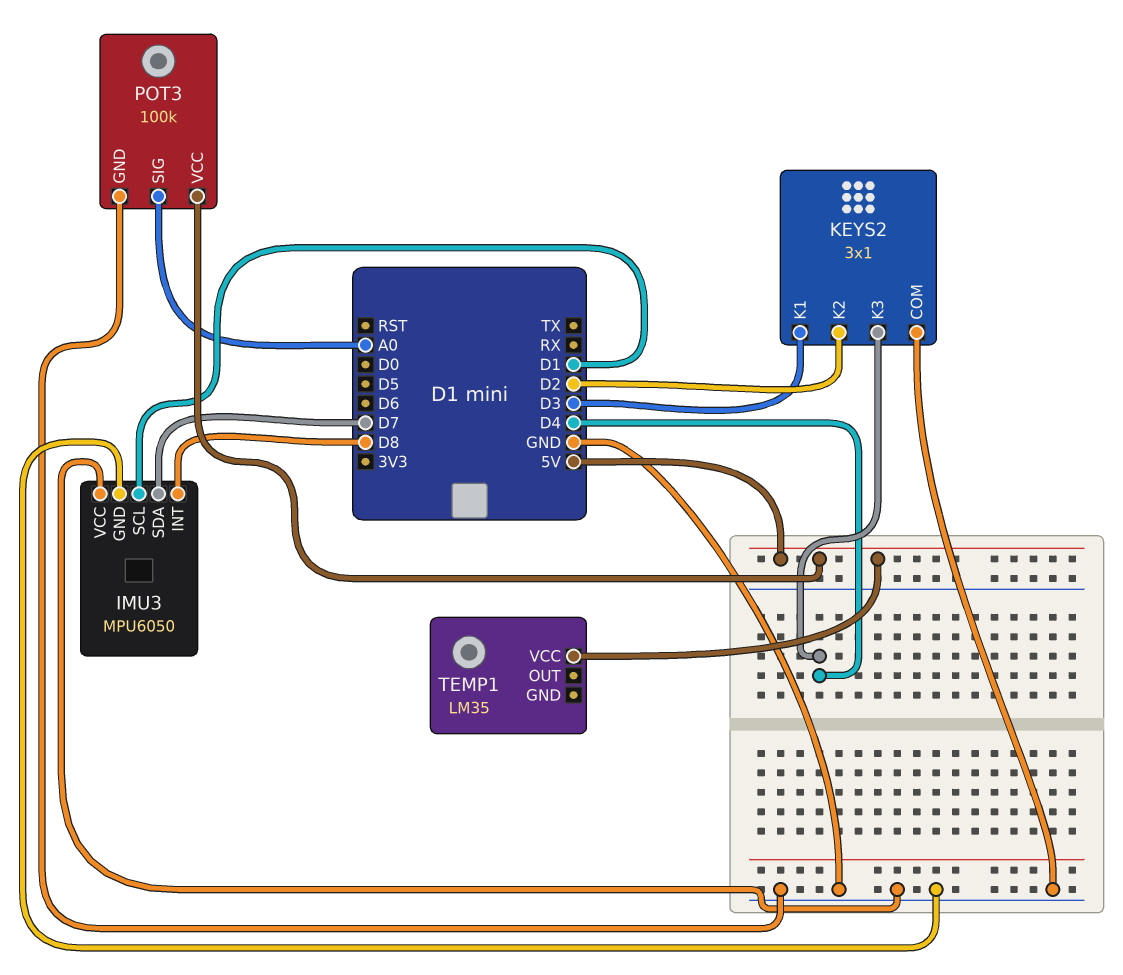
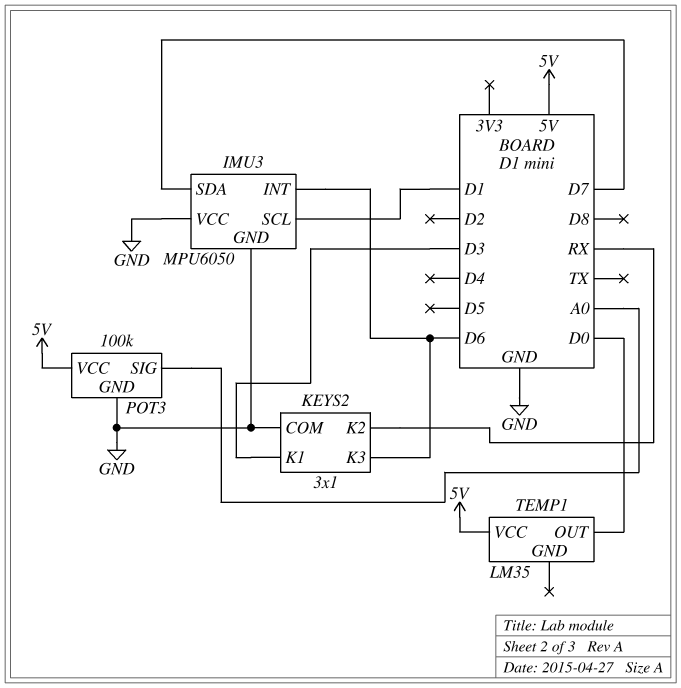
IMU3 pin INT: D8 -> D6
KEYS2 pin K2: D2 -> RX
KEYS2 pin K3: D4 -> D6
TEMP1 pin OUT: none -> D0

